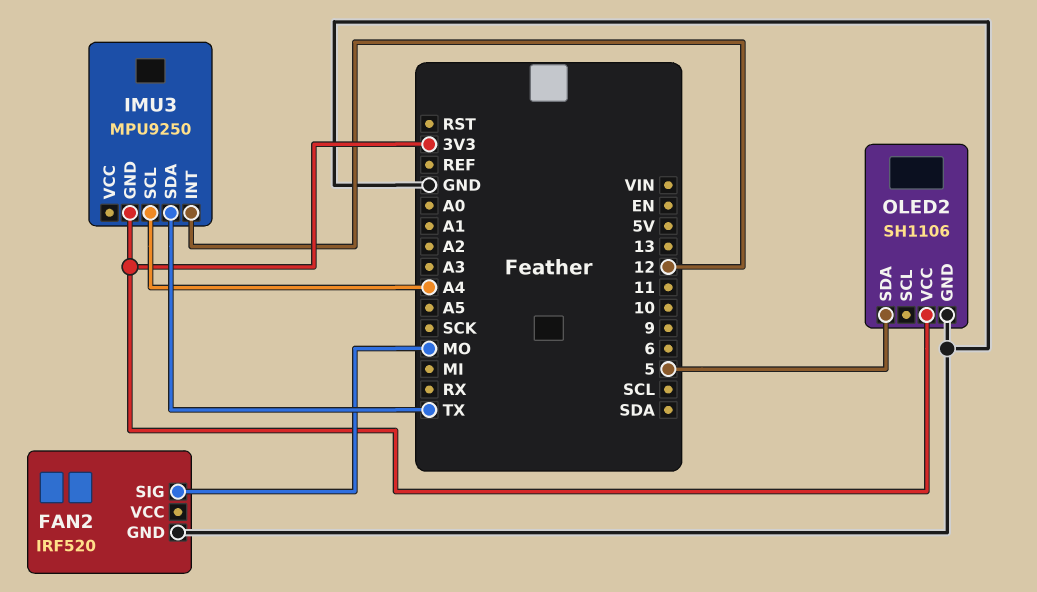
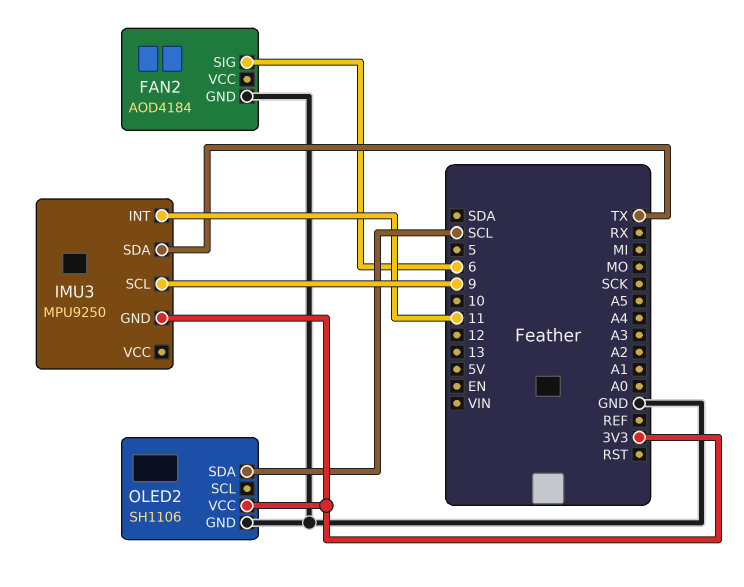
FAN2: IRF520 -> AOD4184
FAN2 pin SIG: MO -> 6
IMU3 pin INT: 12 -> 11
IMU3 pin SCL: A4 -> 9
OLED2 pin SDA: 5 -> SCL

